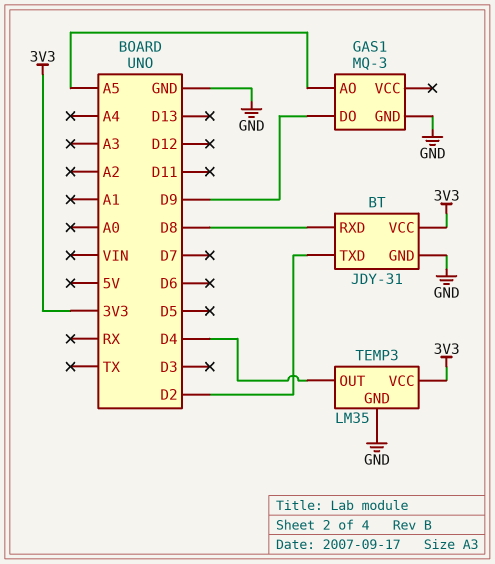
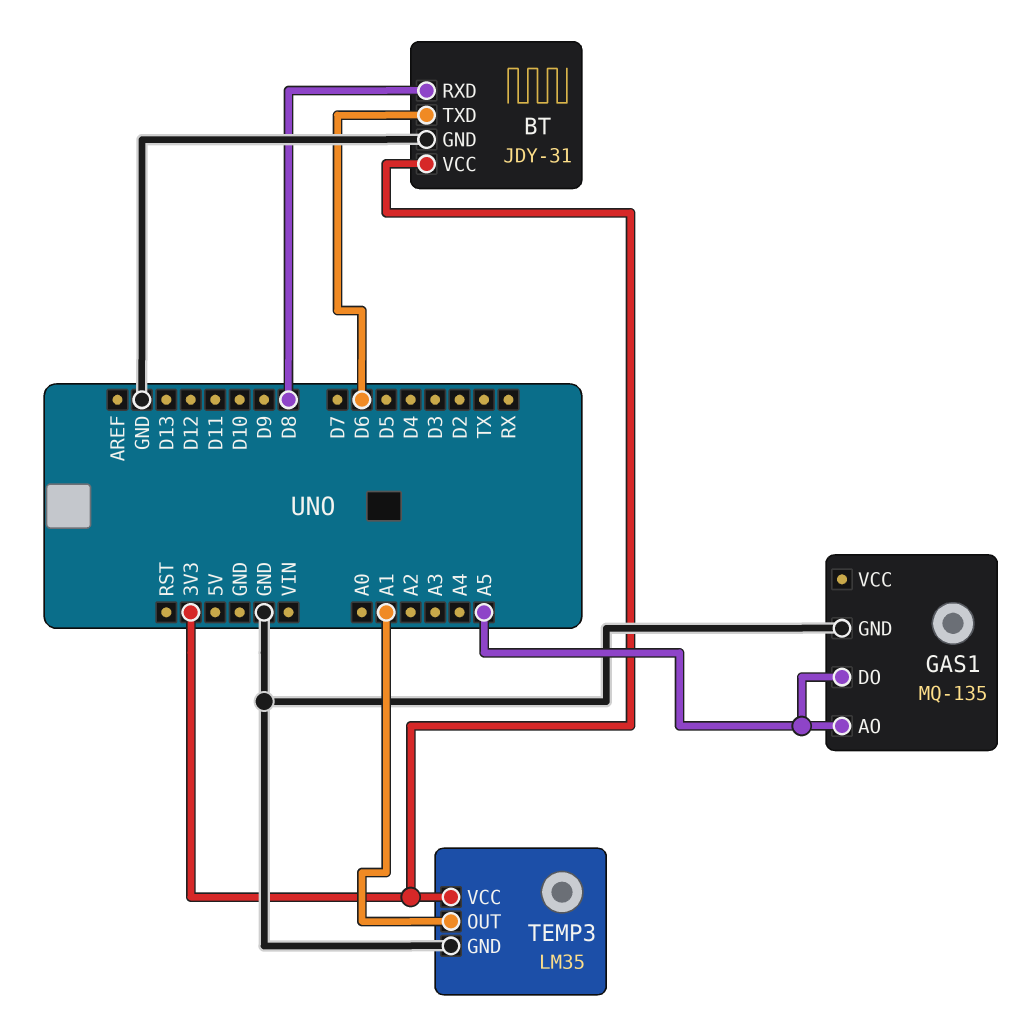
BT pin TXD: D2 -> D6
GAS1: MQ-3 -> MQ-135
GAS1 pin DO: D9 -> A5
TEMP3 pin OUT: D4 -> A1

